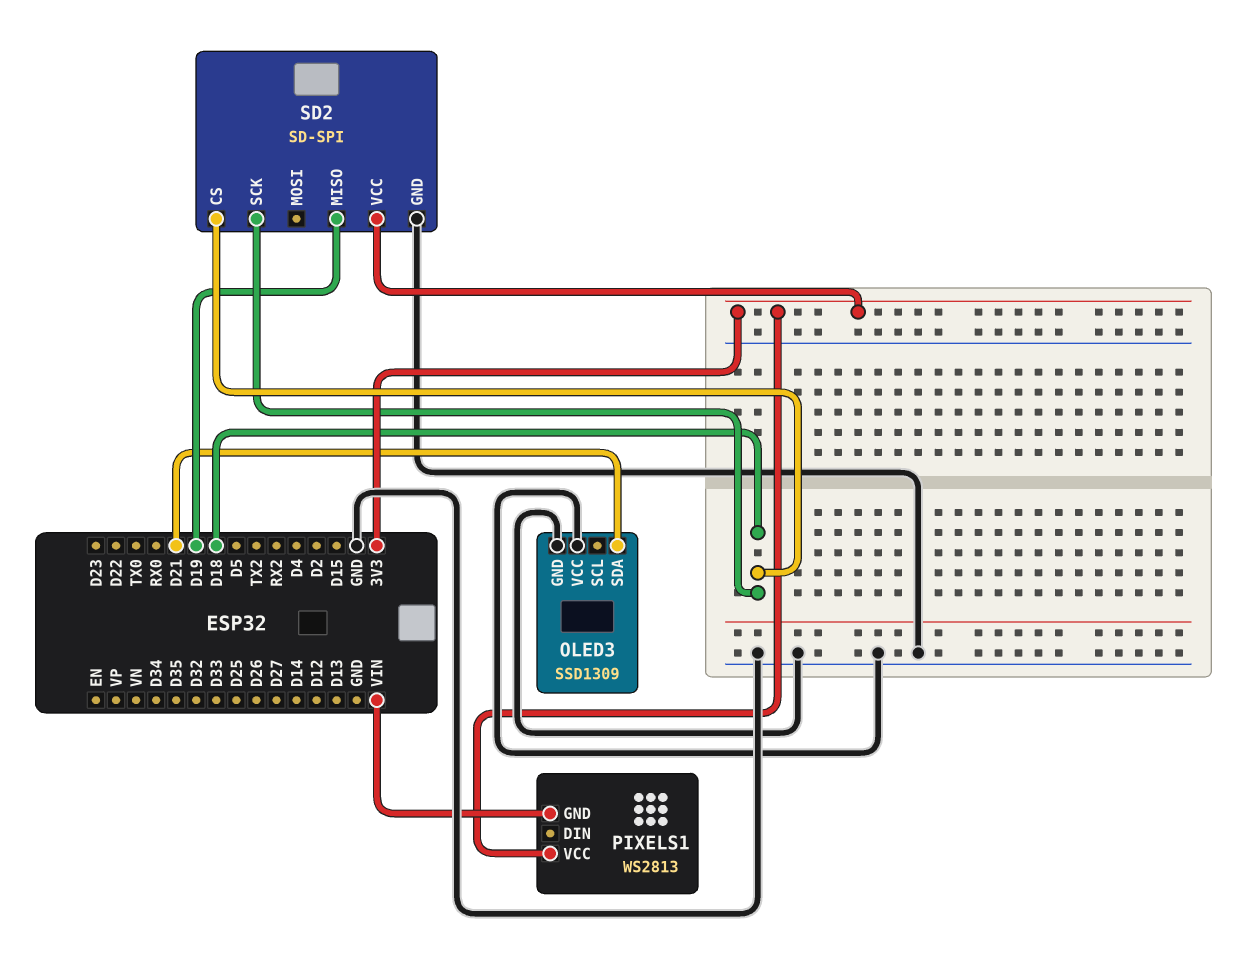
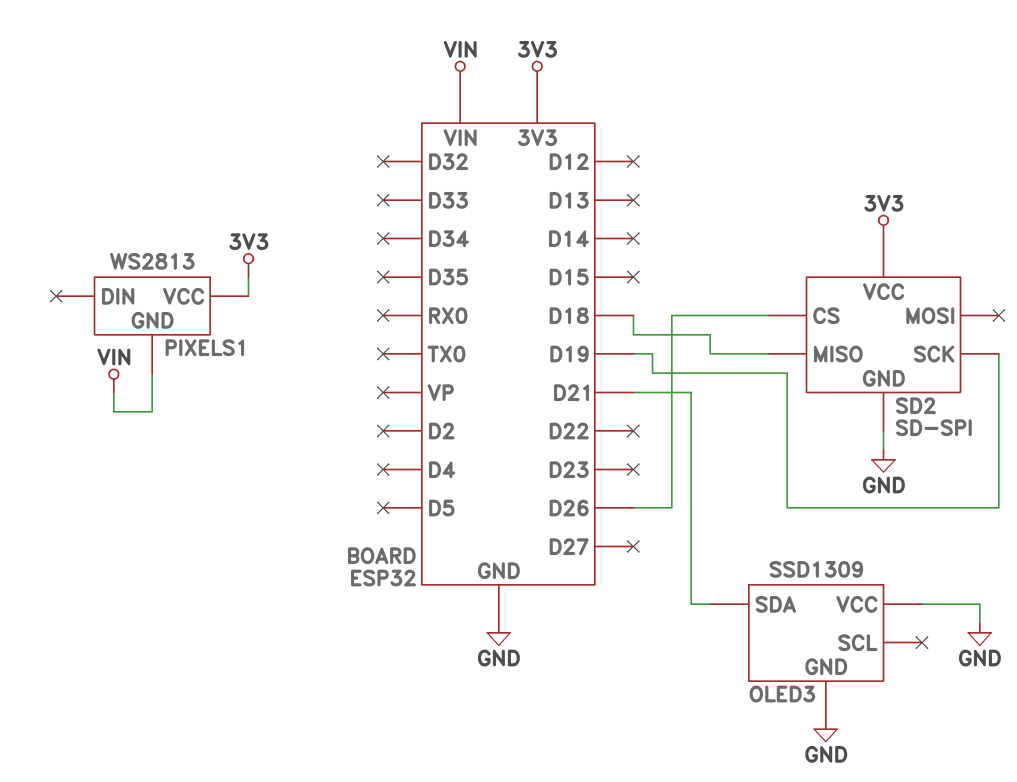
SD2 pin CS: D18 -> D26
SD2 pin MISO: D19 -> D18
SD2 pin SCK: D18 -> D19

